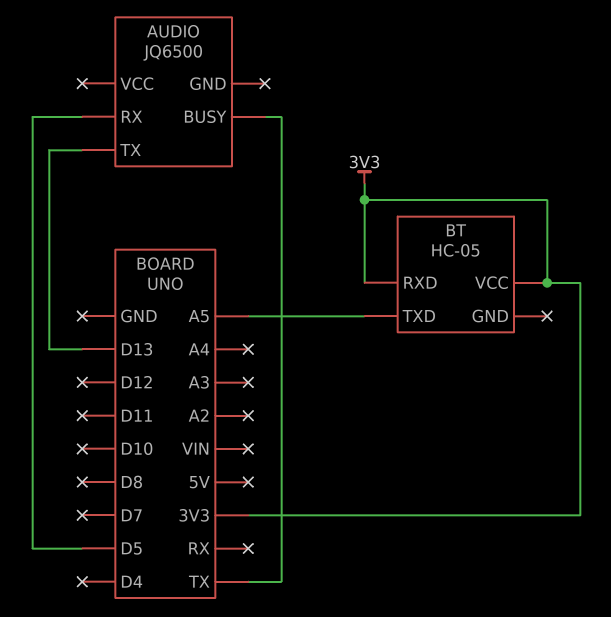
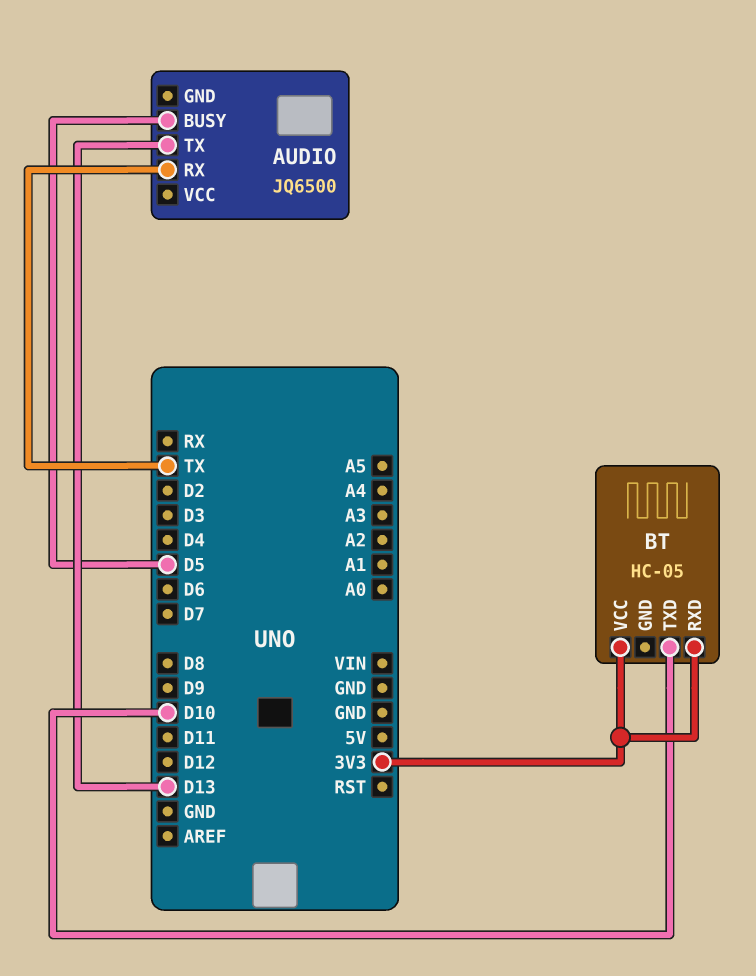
AUDIO pin BUSY: TX -> D5
AUDIO pin RX: D5 -> TX
BT pin TXD: A5 -> D10

